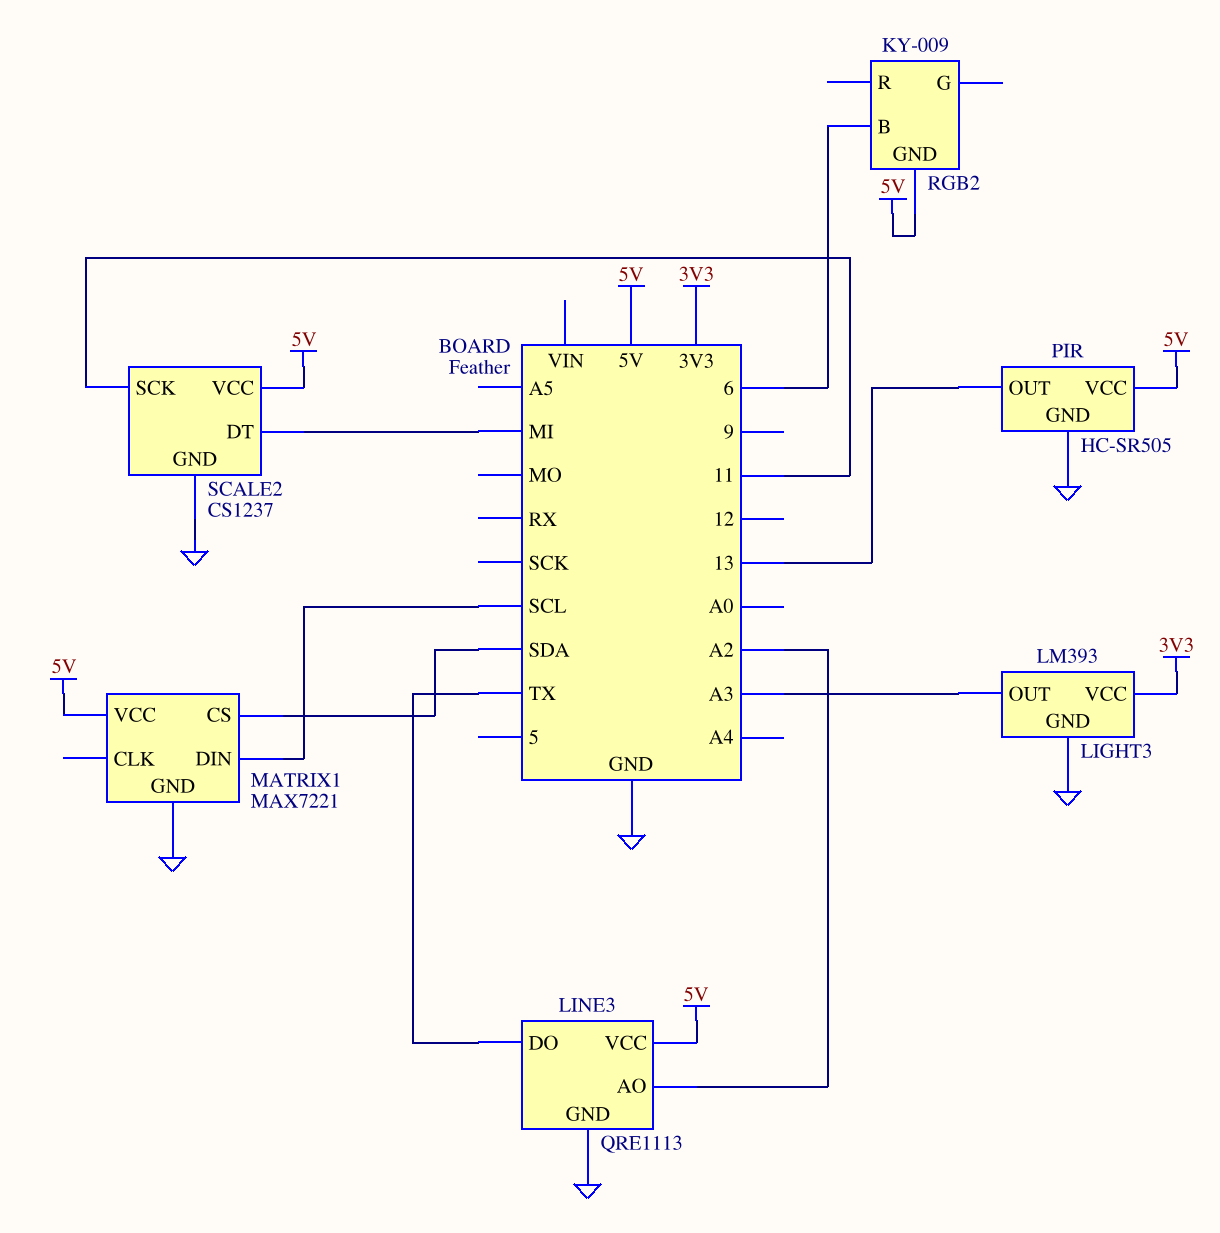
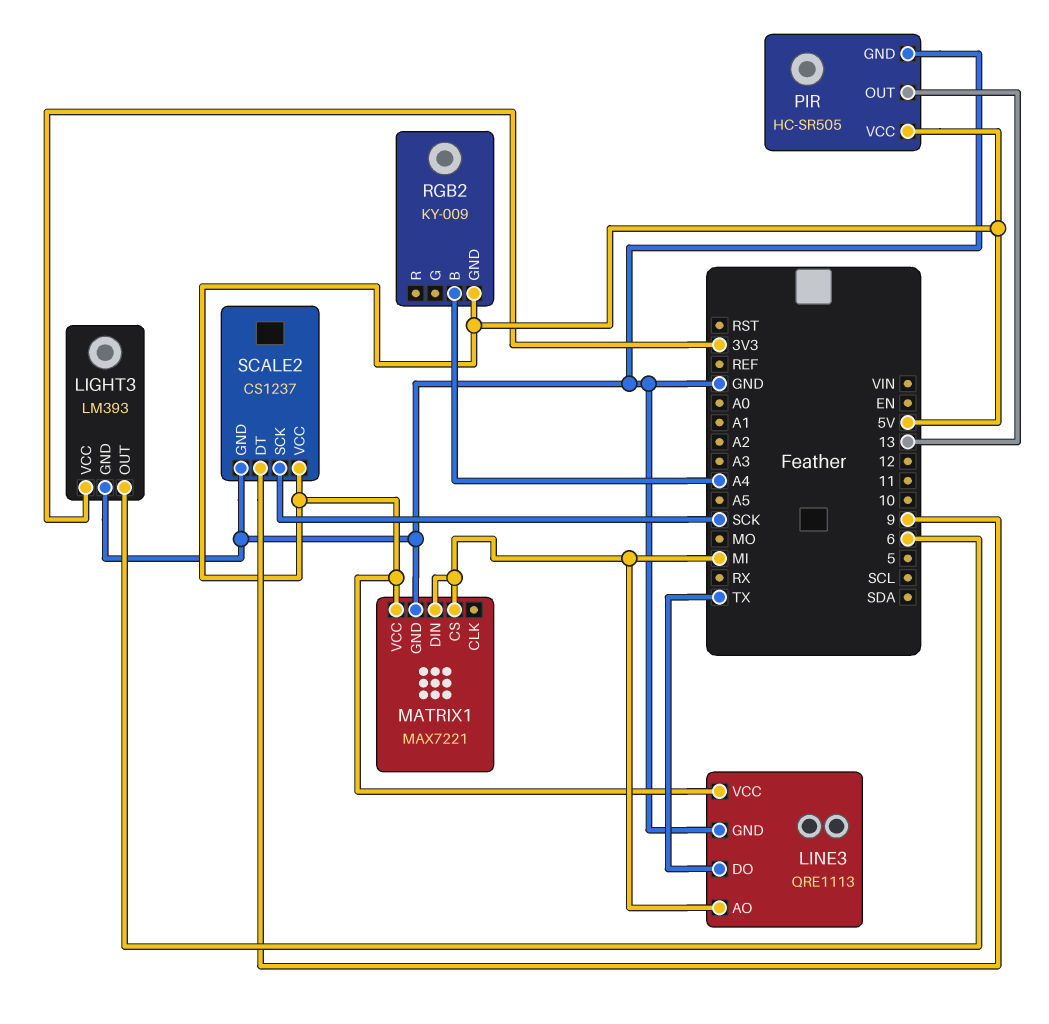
LIGHT3 pin OUT: A3 -> 6
LINE3 pin AO: A2 -> MI
MATRIX1 pin CS: SDA -> MI
MATRIX1 pin DIN: SCL -> MI
RGB2 pin B: 6 -> A4
SCALE2 pin DT: MI -> 9
SCALE2 pin SCK: 11 -> SCK

